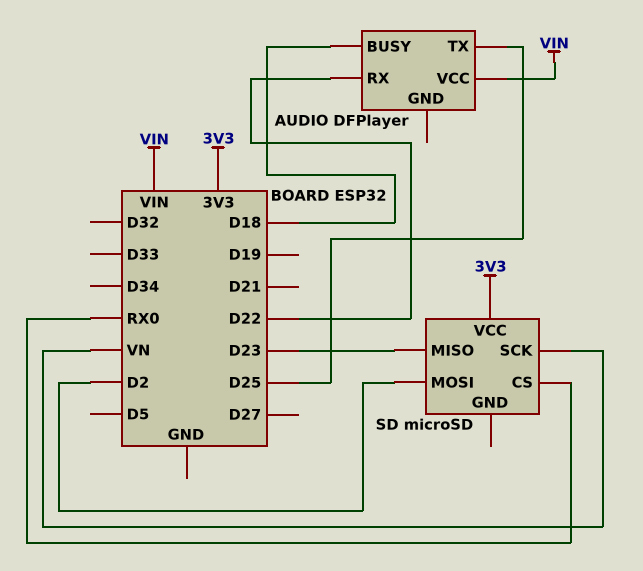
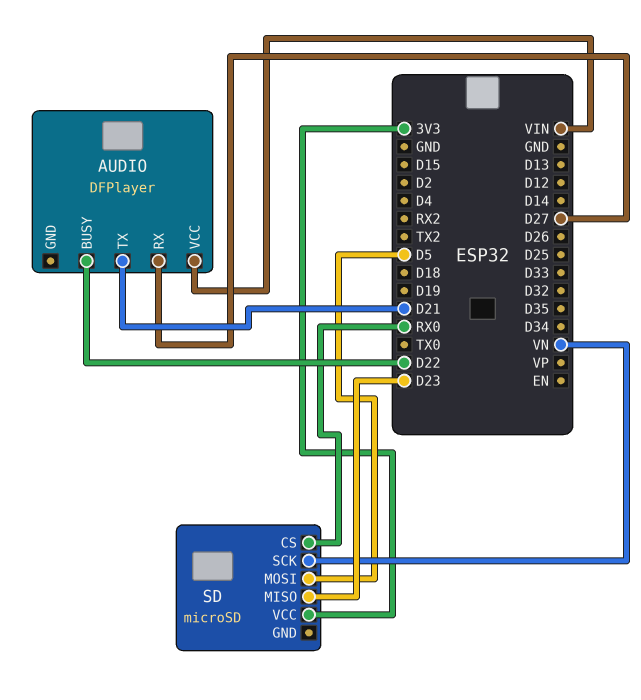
AUDIO pin BUSY: D18 -> D22
AUDIO pin RX: D22 -> D27
AUDIO pin TX: D25 -> D21
SD pin MOSI: D2 -> D5

